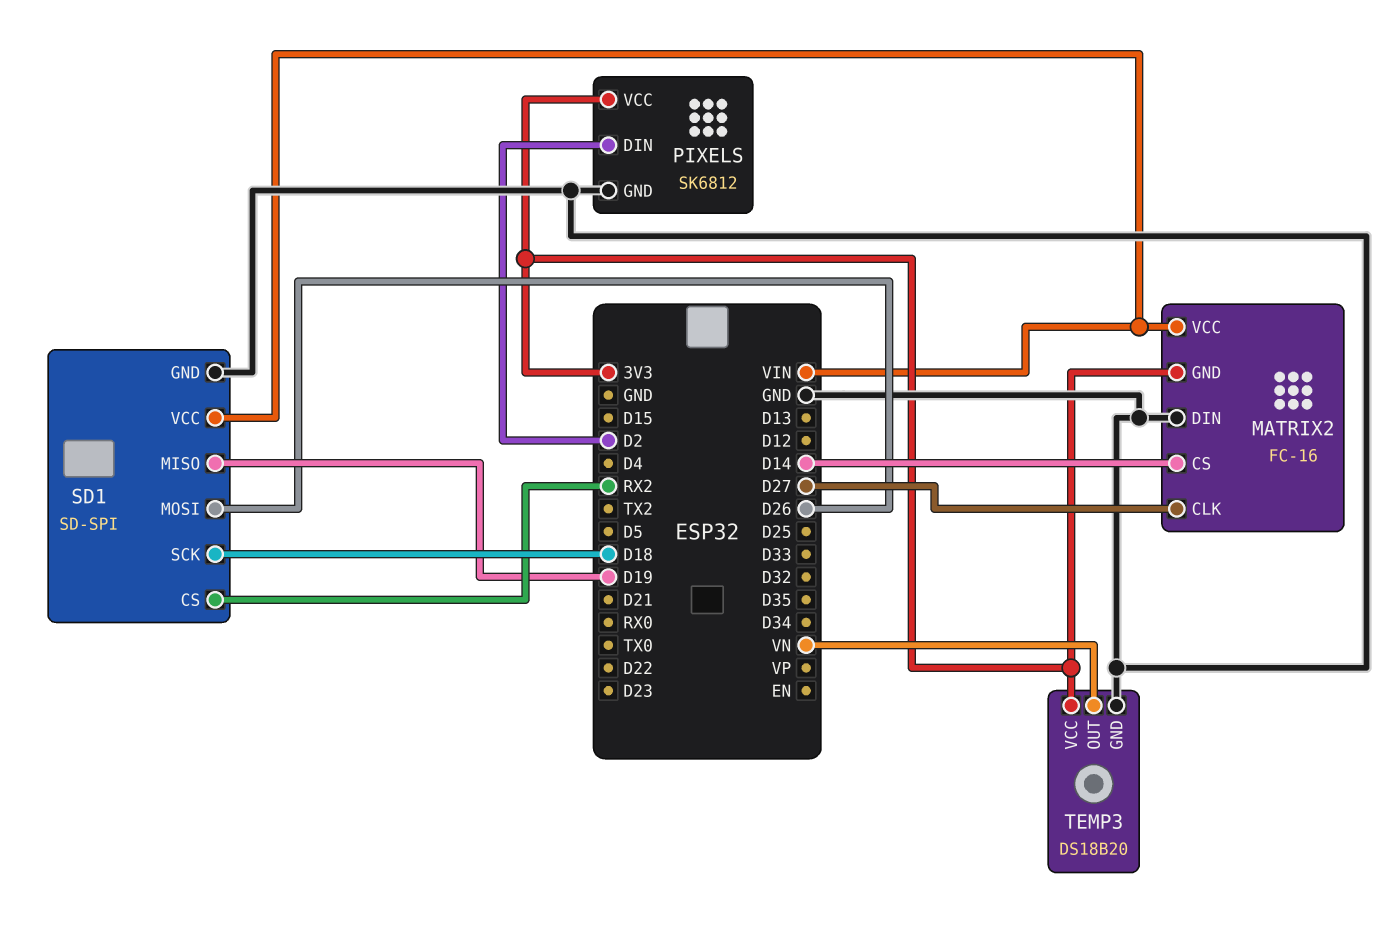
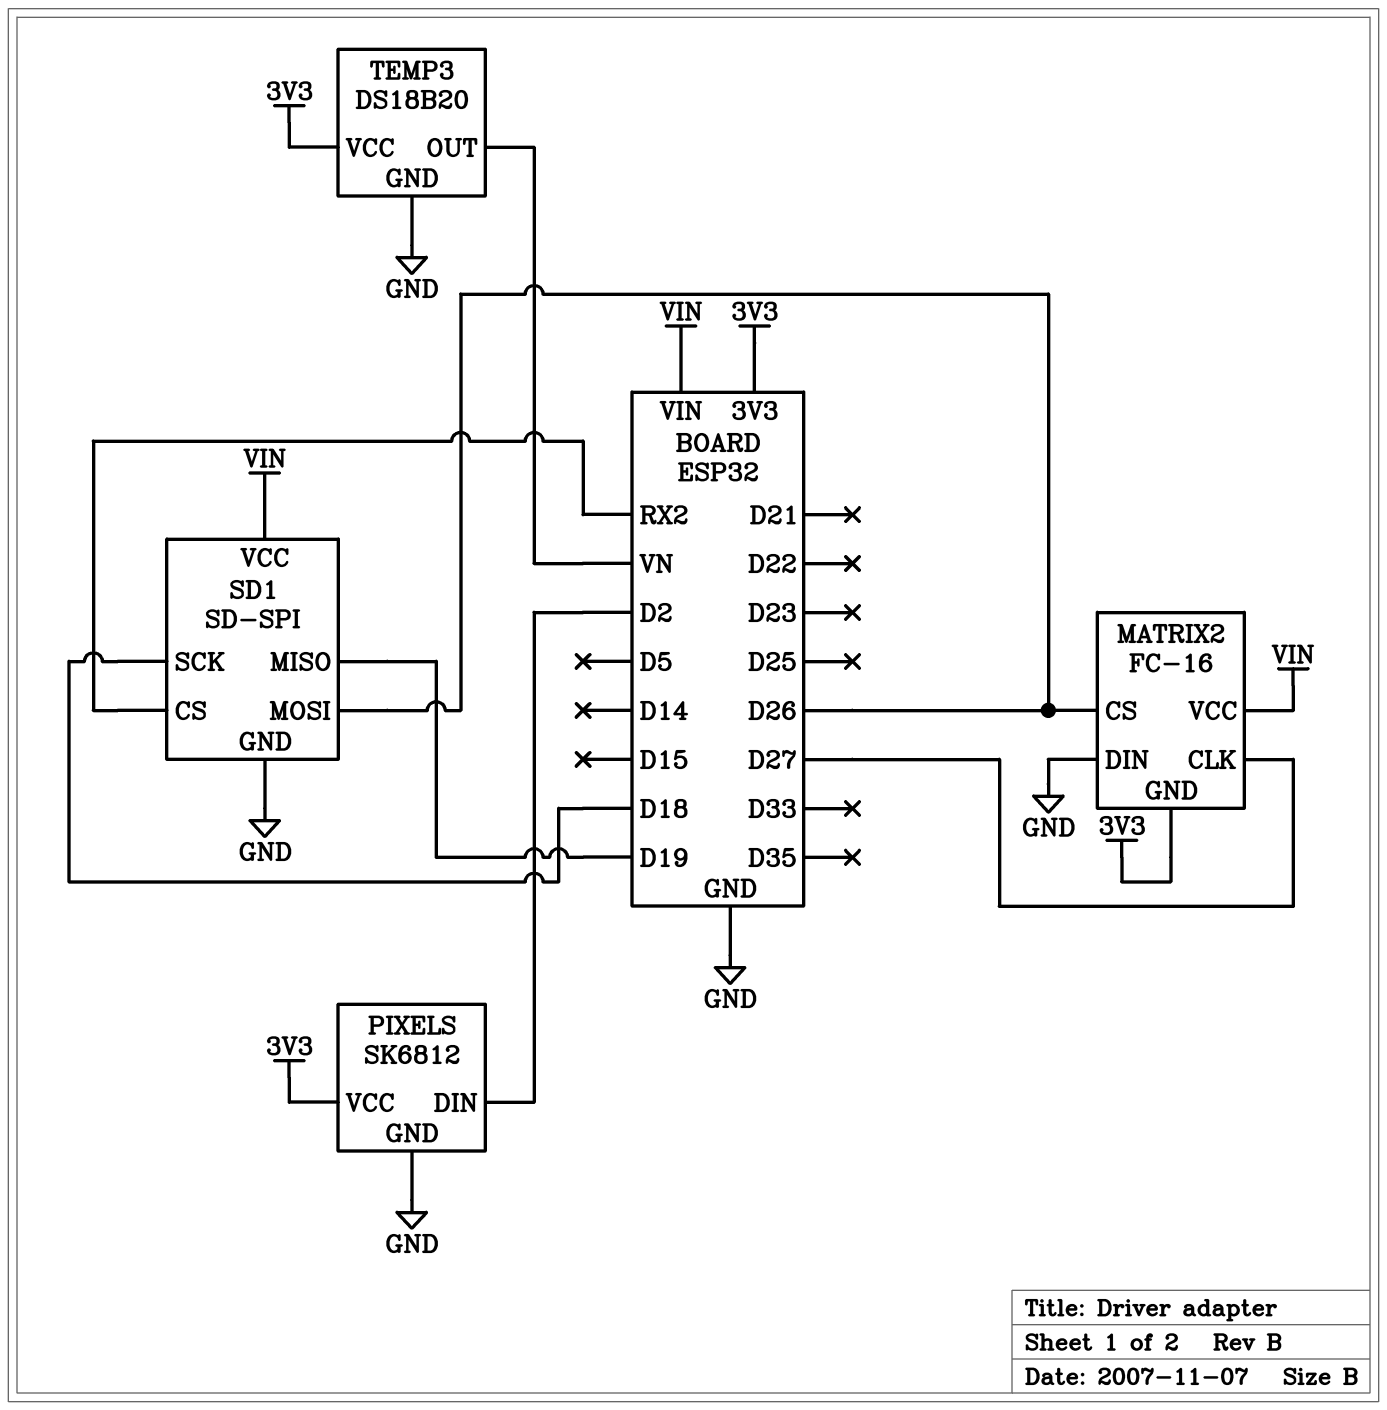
MATRIX2 pin CS: D14 -> D26

